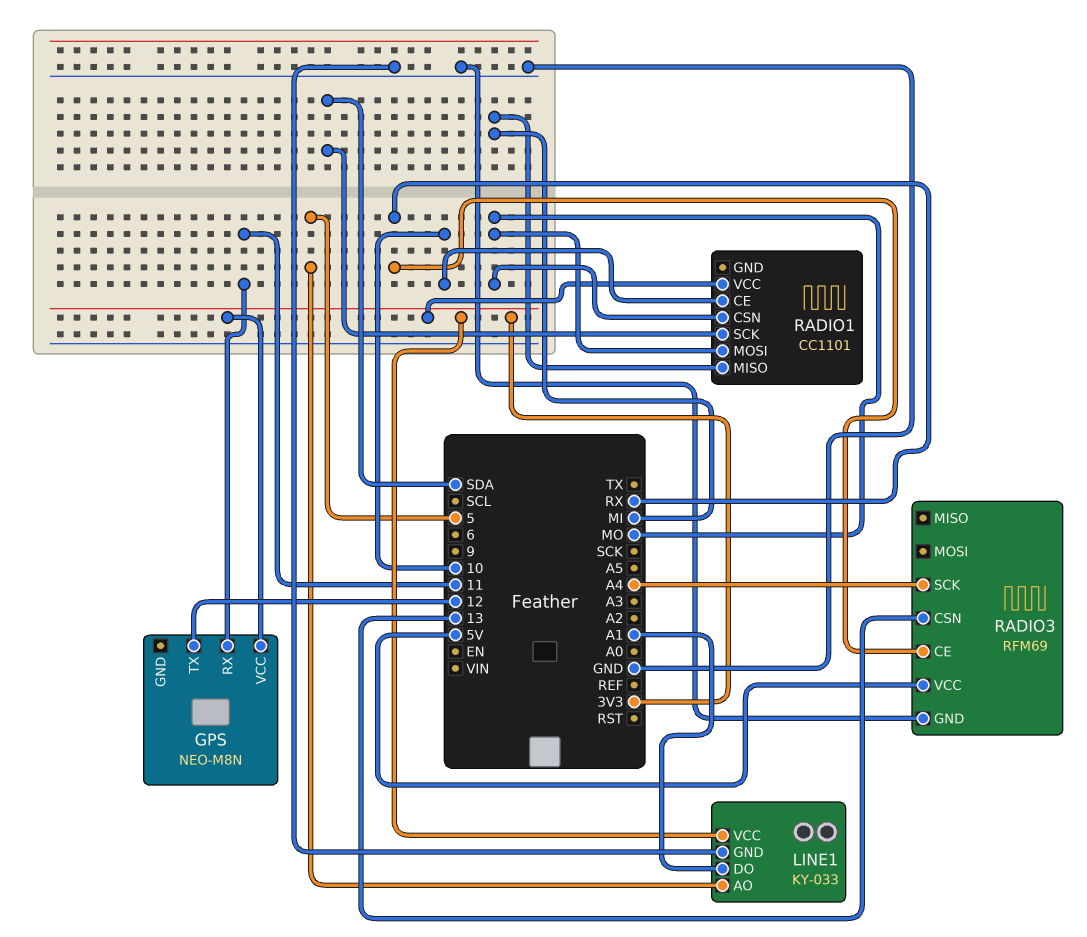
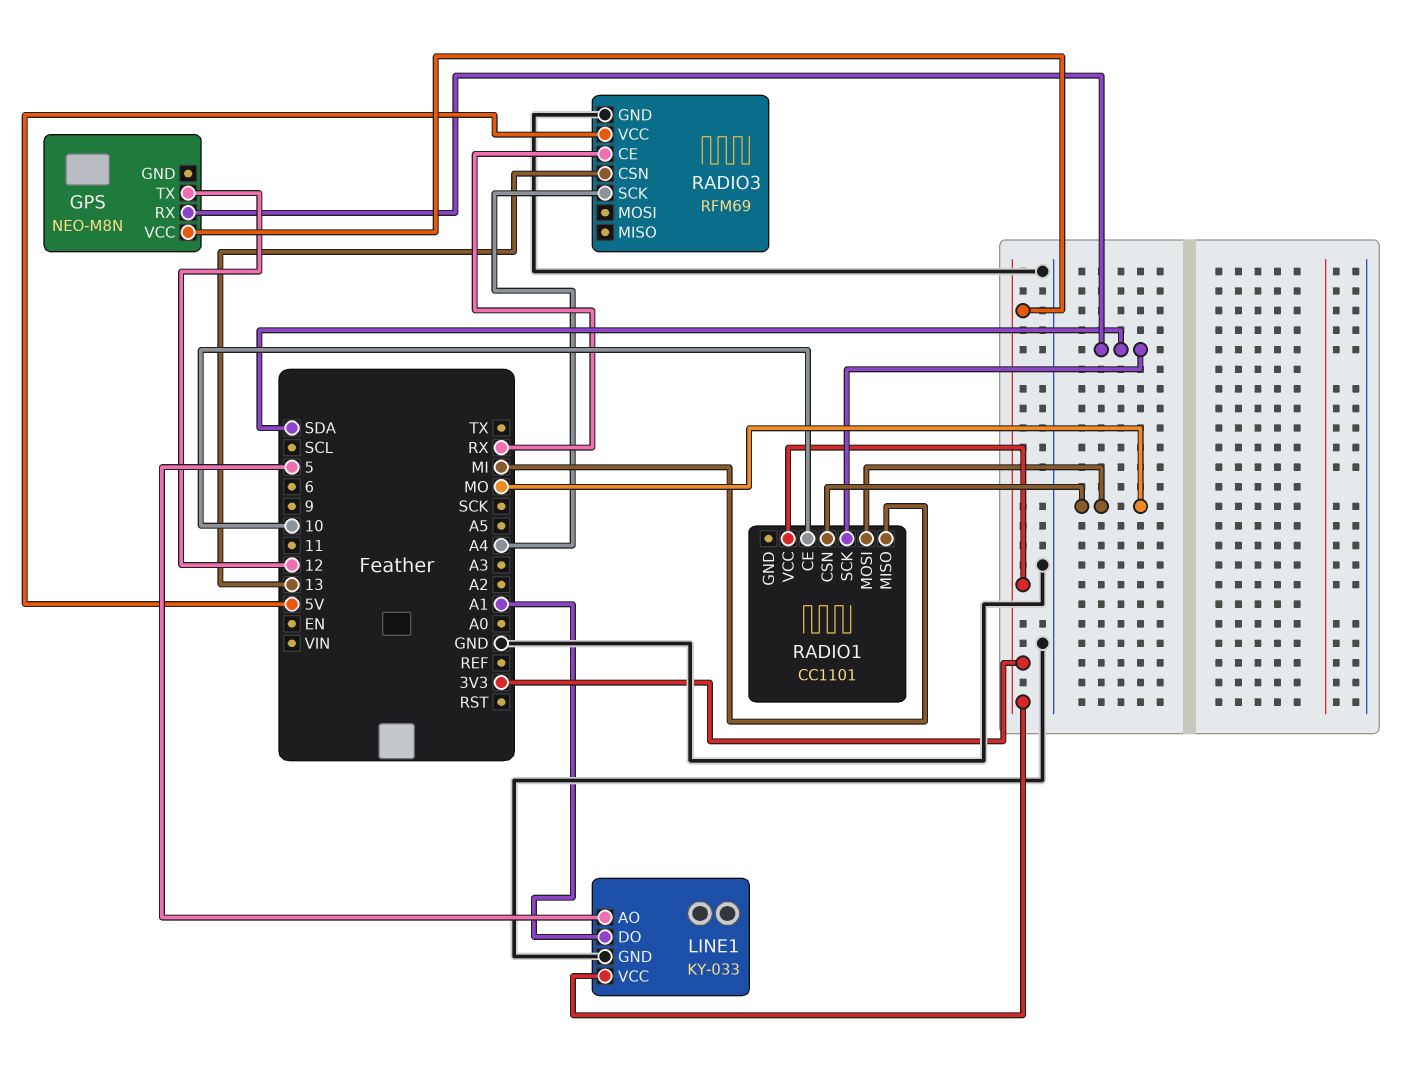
GPS pin RX: 11 -> SDA

